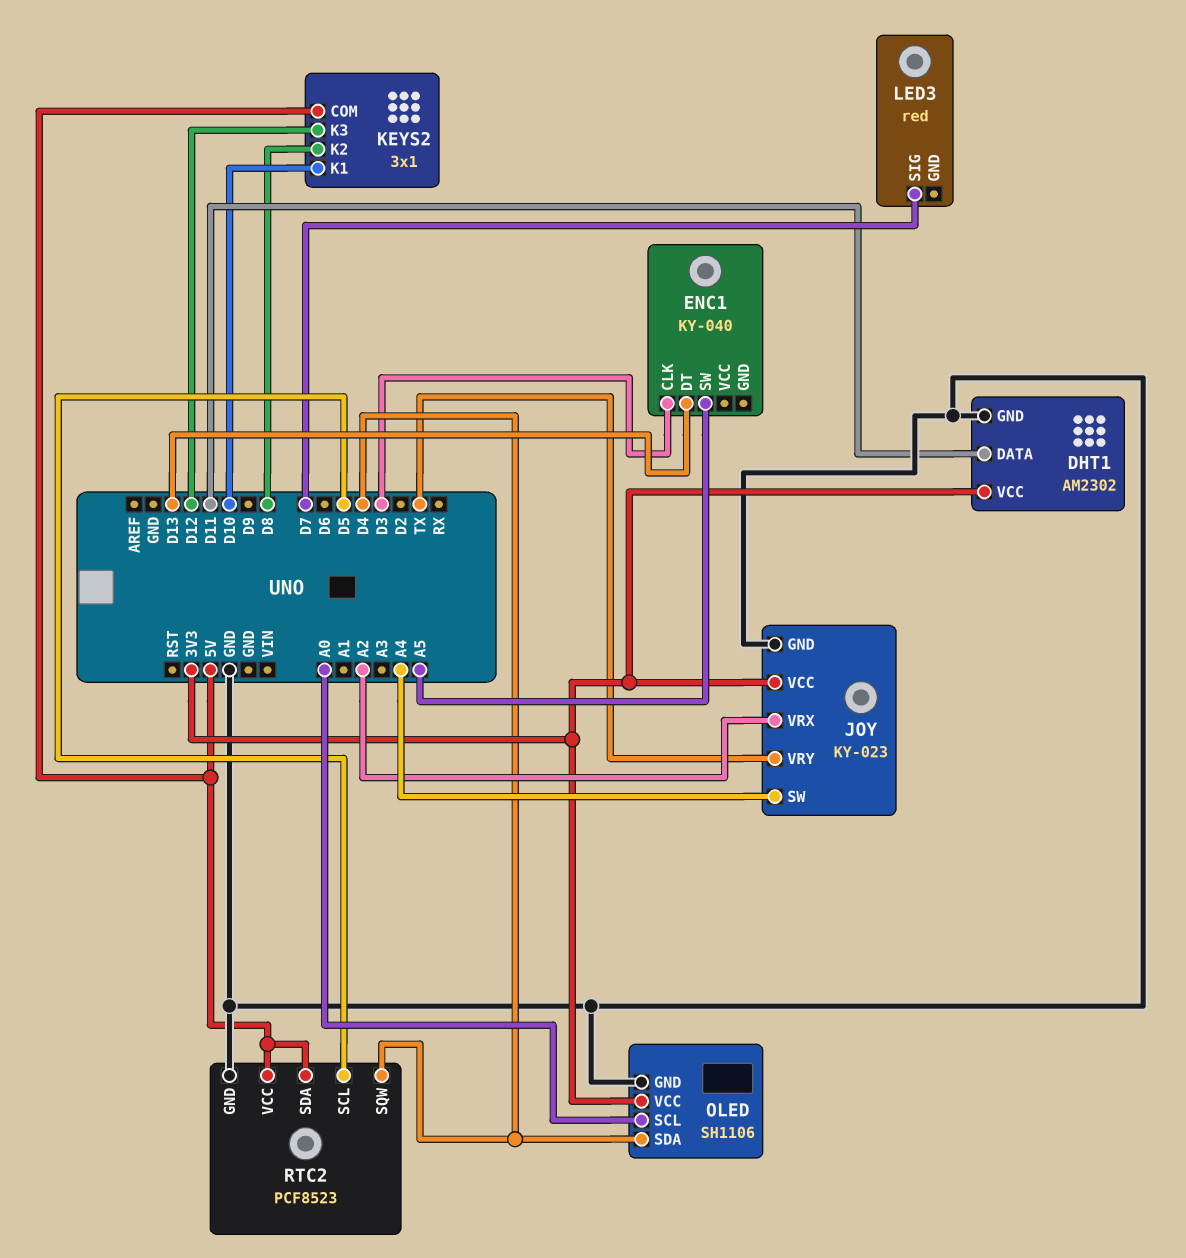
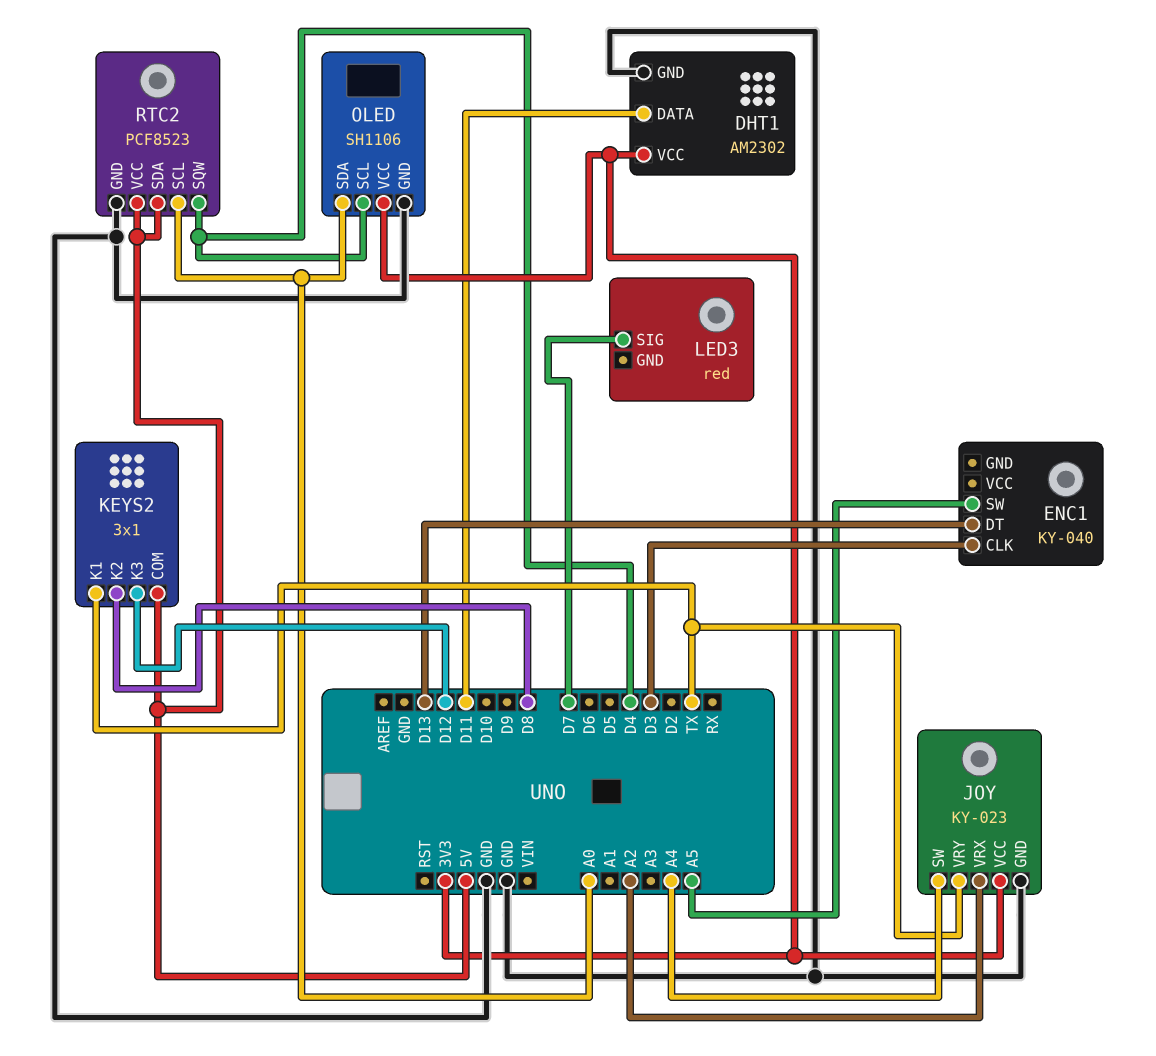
KEYS2 pin K1: D10 -> TX
OLED pin SCL: A0 -> D4
OLED pin SDA: D4 -> A0
RTC2 pin SCL: D5 -> A0

